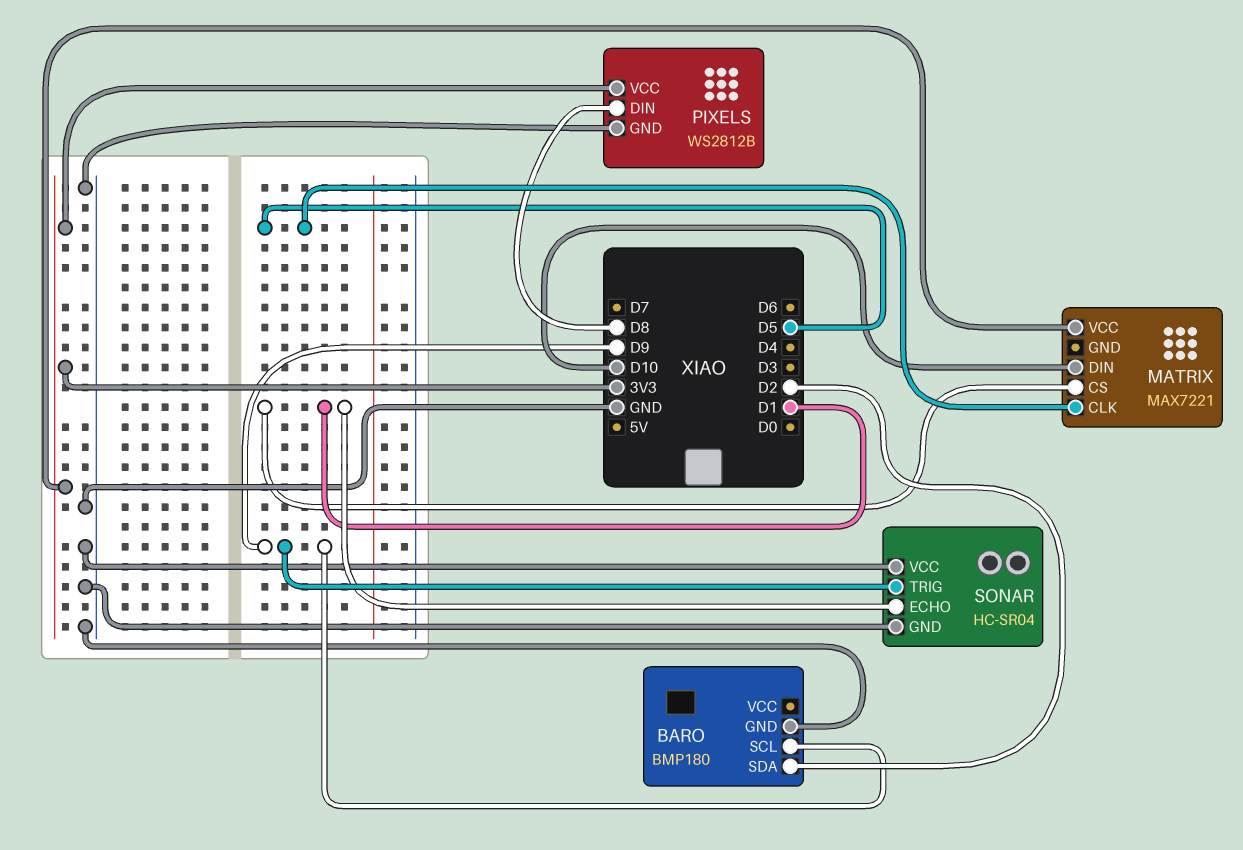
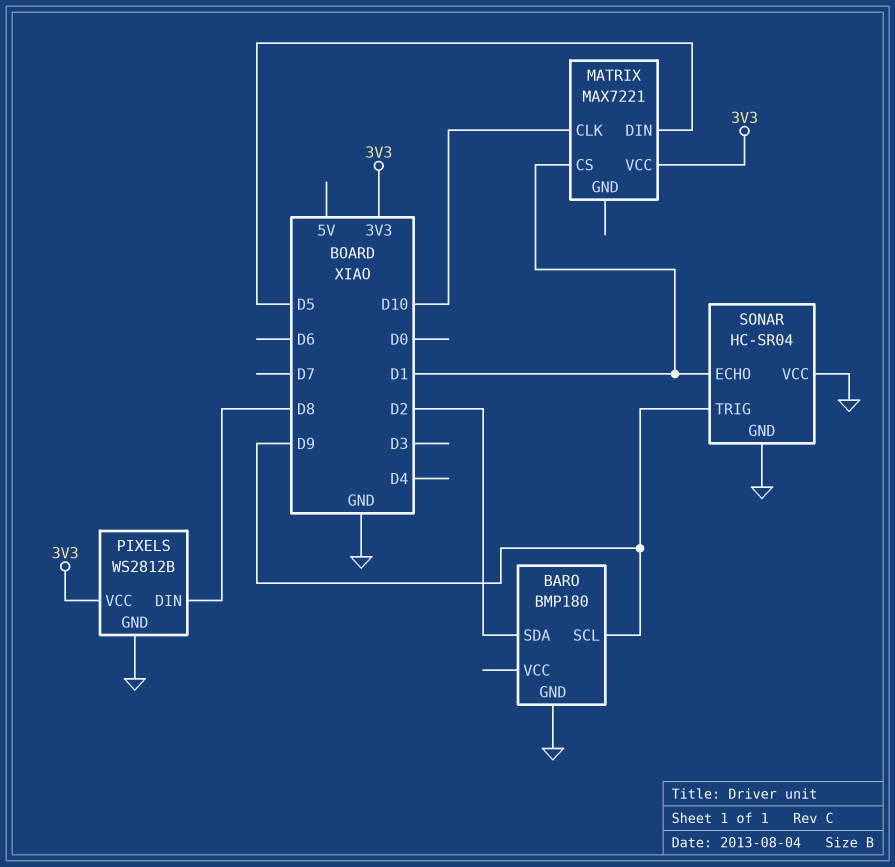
MATRIX pin CLK: D5 -> D10
MATRIX pin DIN: D10 -> D5

